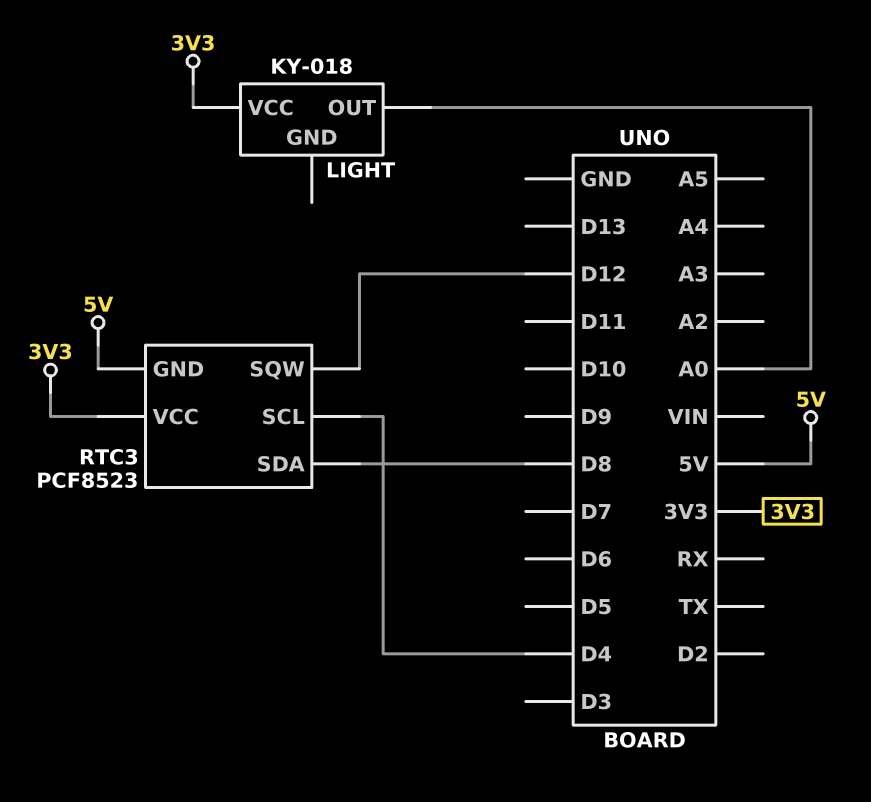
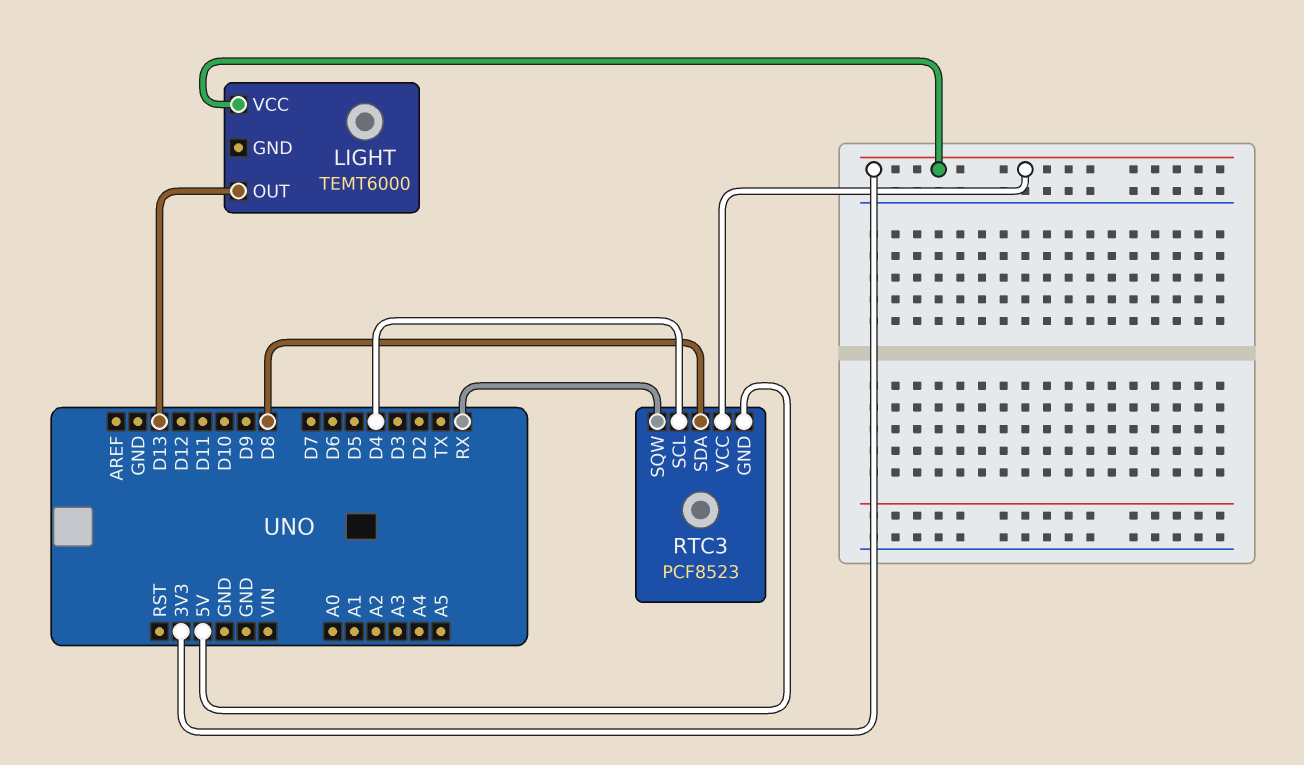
LIGHT: KY-018 -> TEMT6000
LIGHT pin OUT: A0 -> D13
RTC3 pin SQW: D12 -> RX

